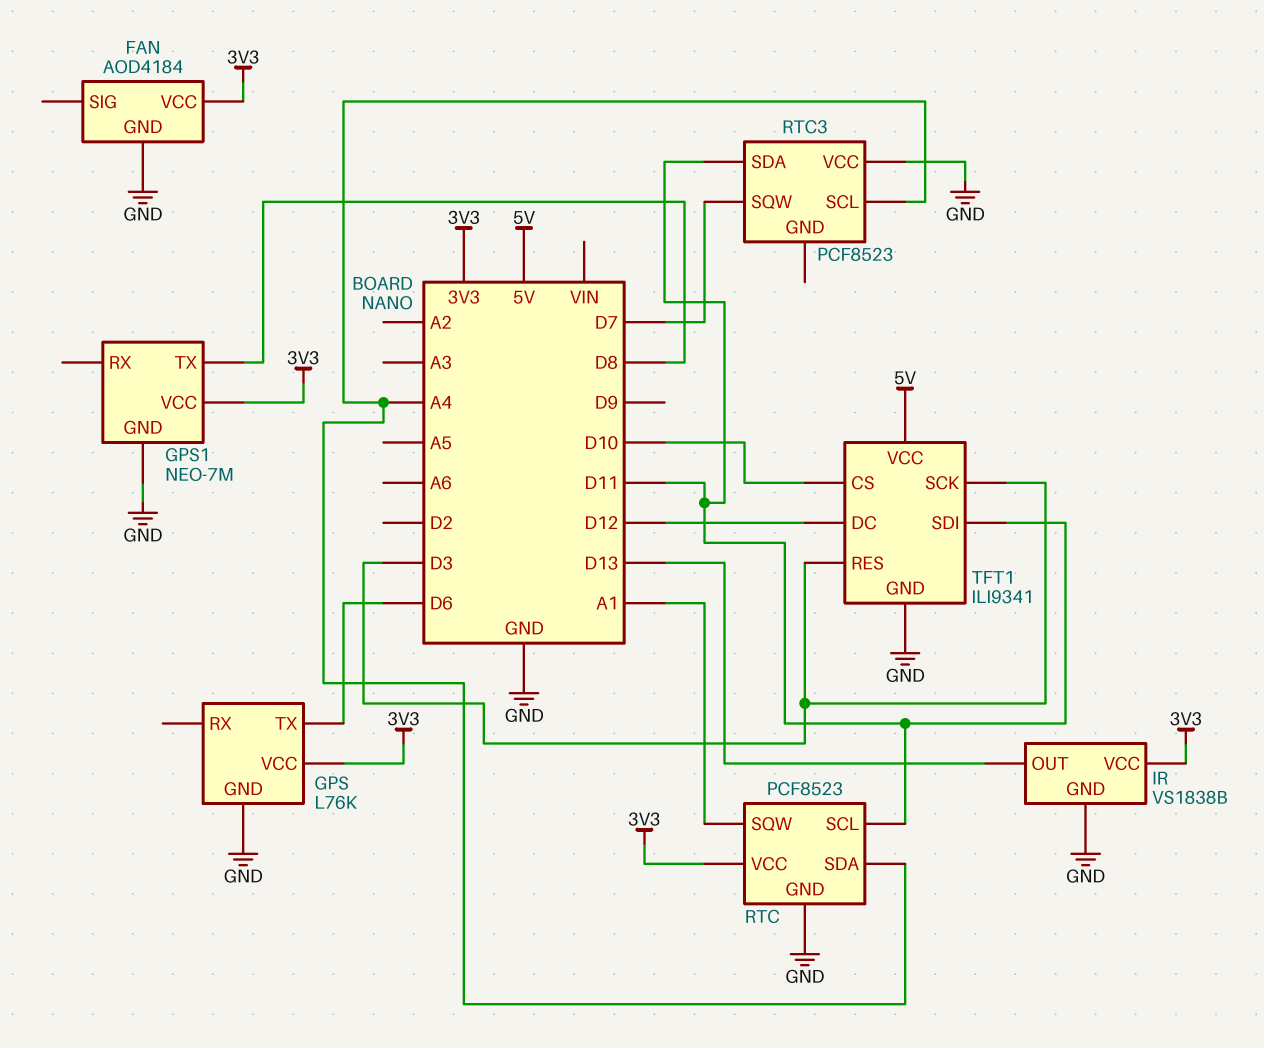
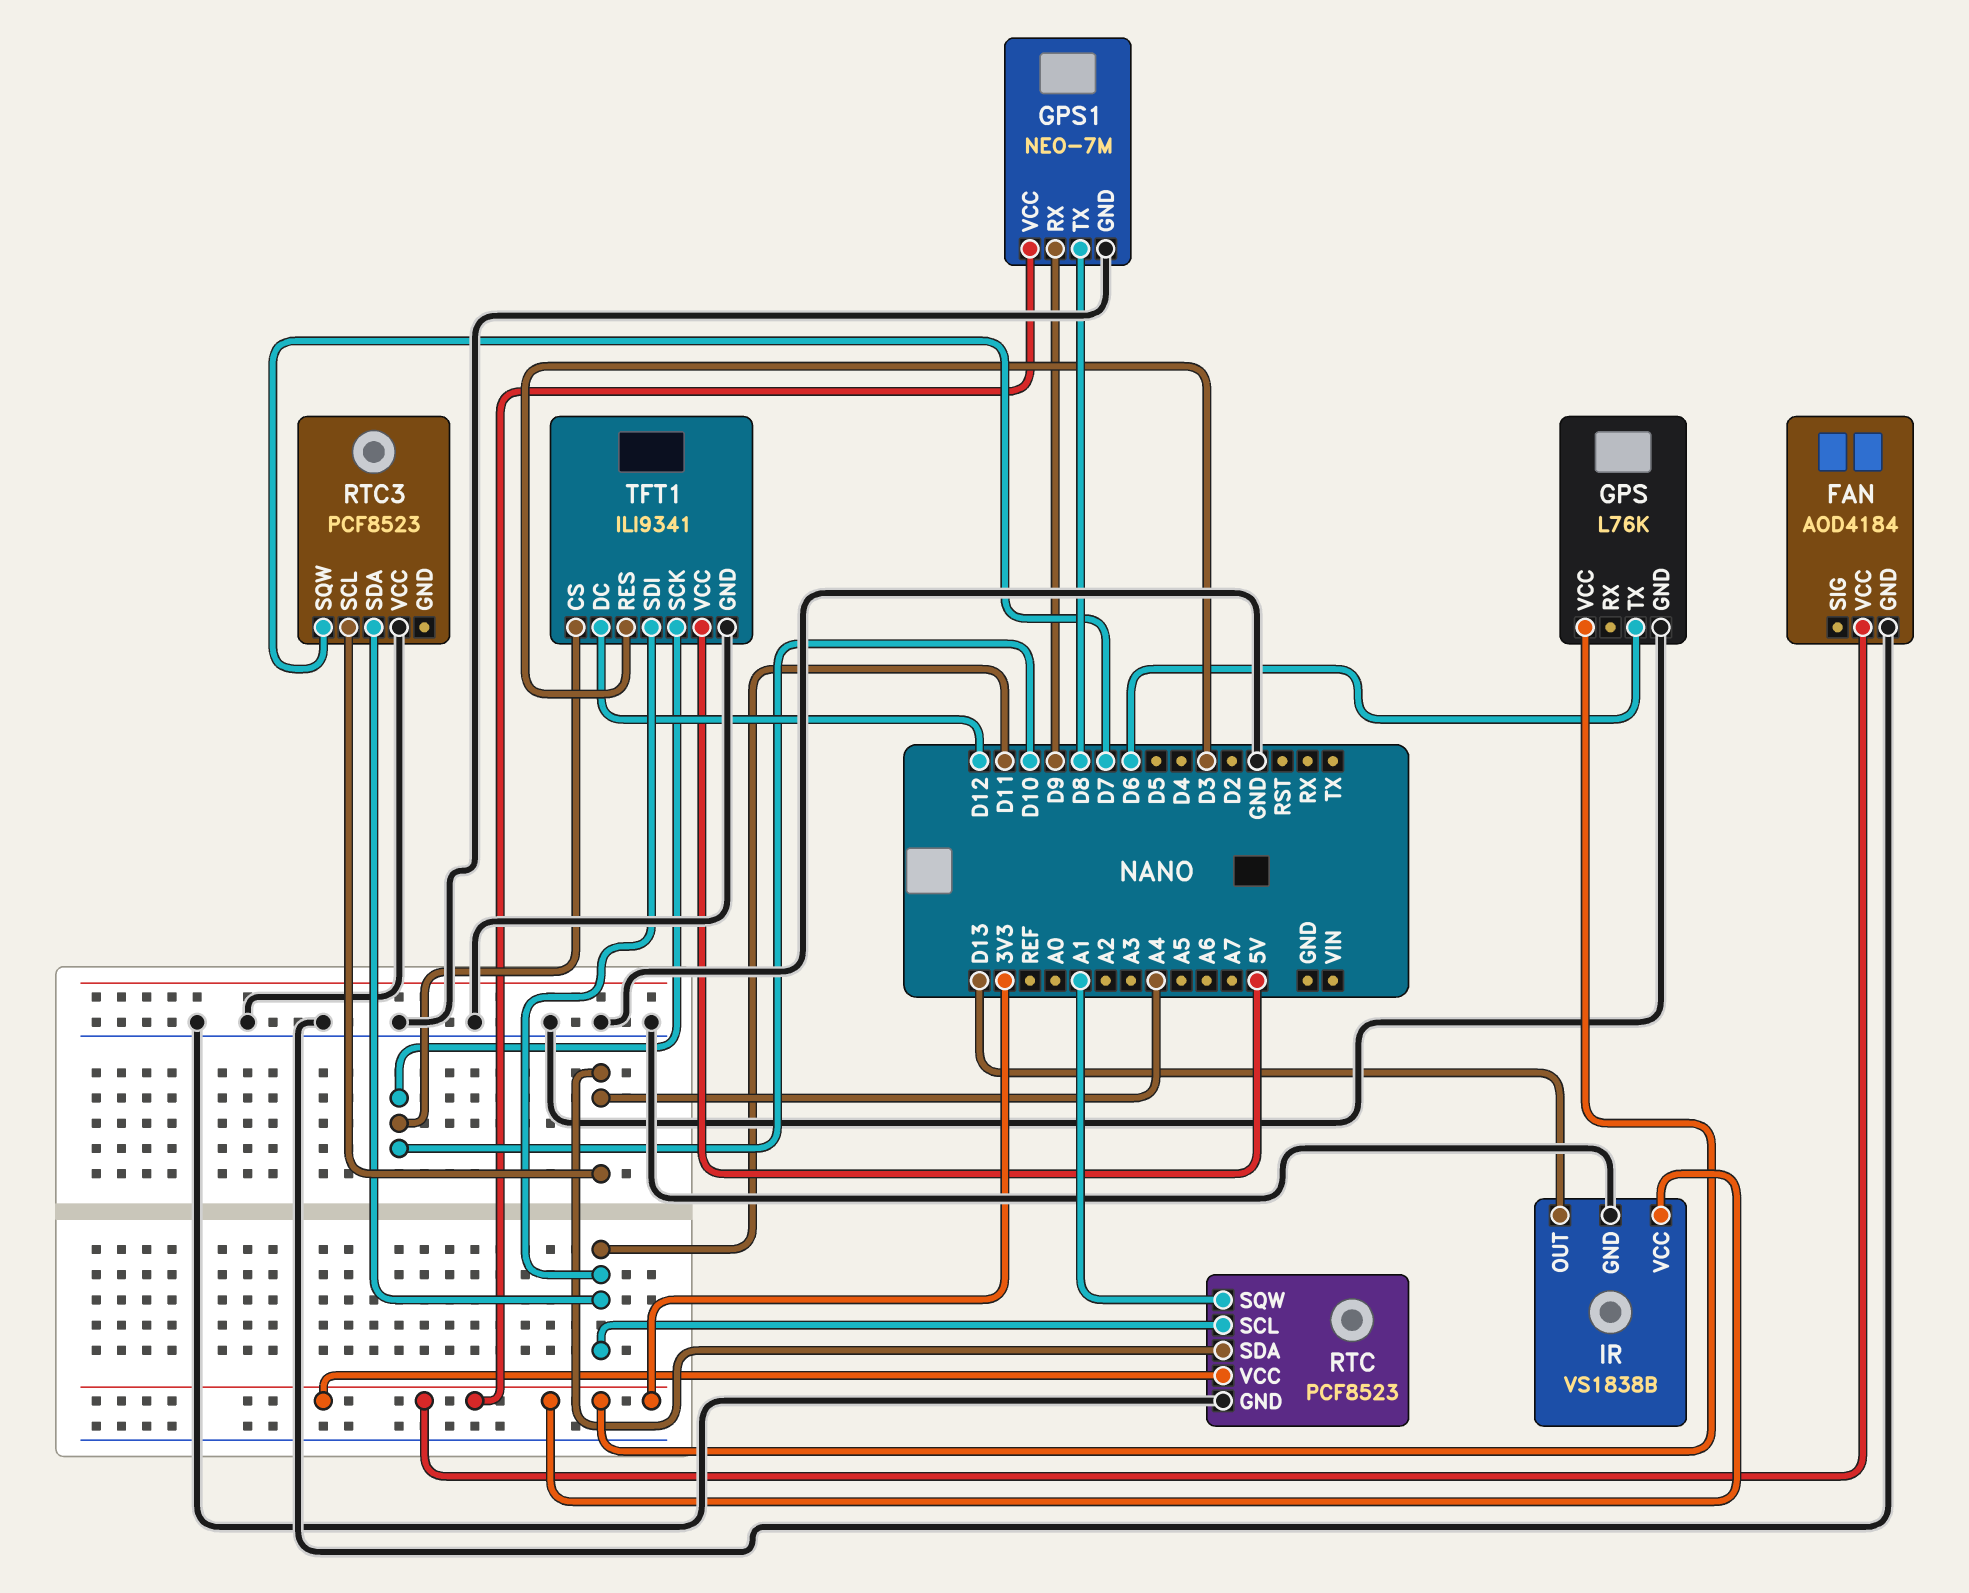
GPS1 pin RX: none -> D9
TFT1 pin SCK: D3 -> D10

